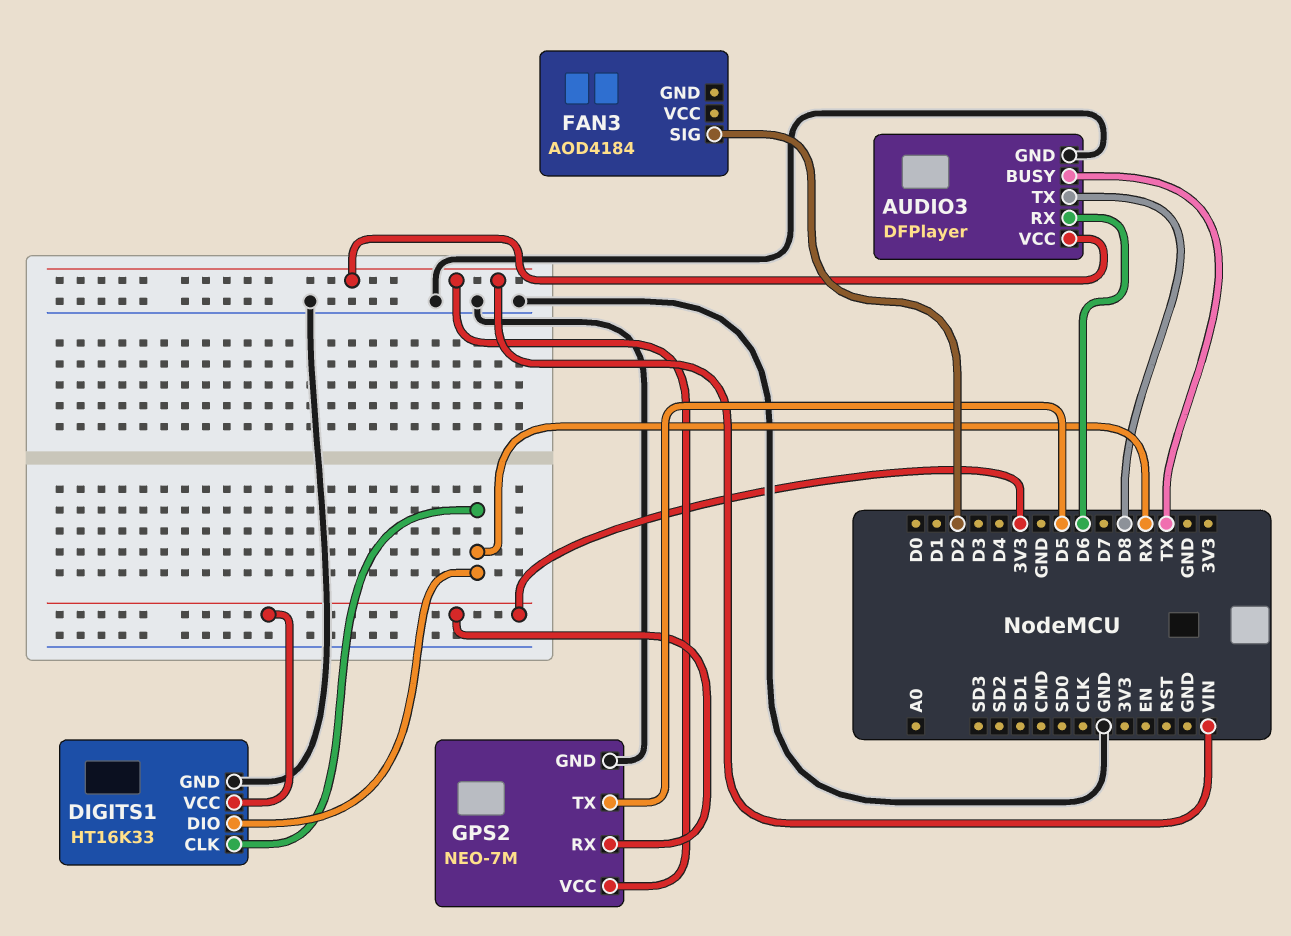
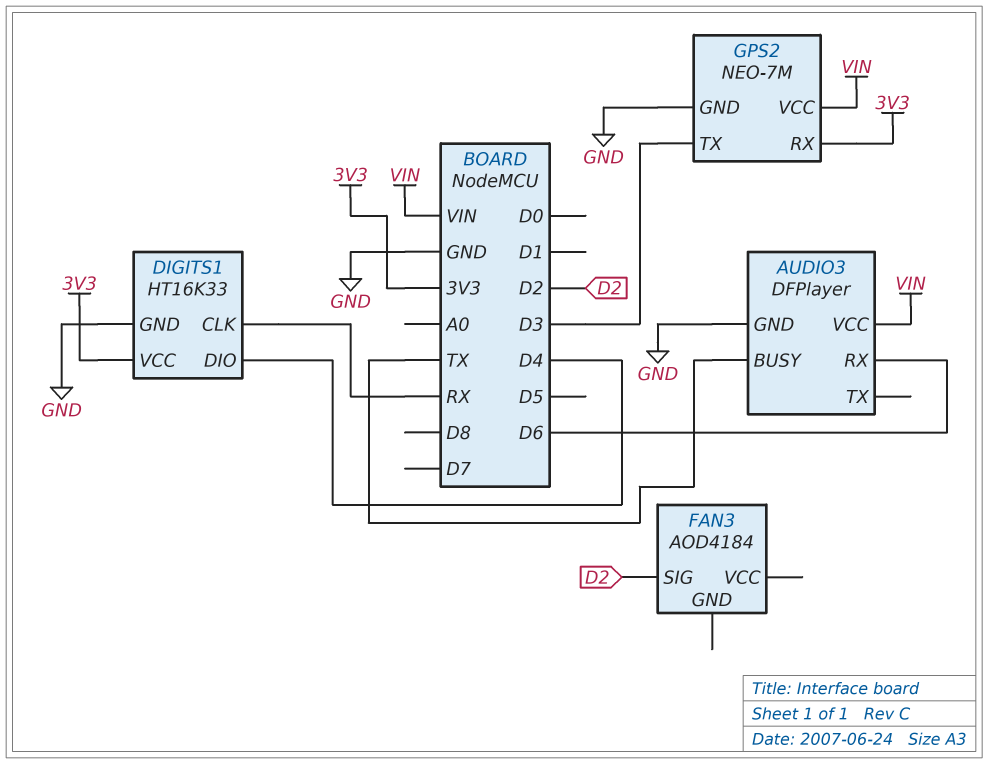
AUDIO3 pin TX: D8 -> none
DIGITS1 pin DIO: RX -> D4
GPS2 pin TX: D5 -> D3

